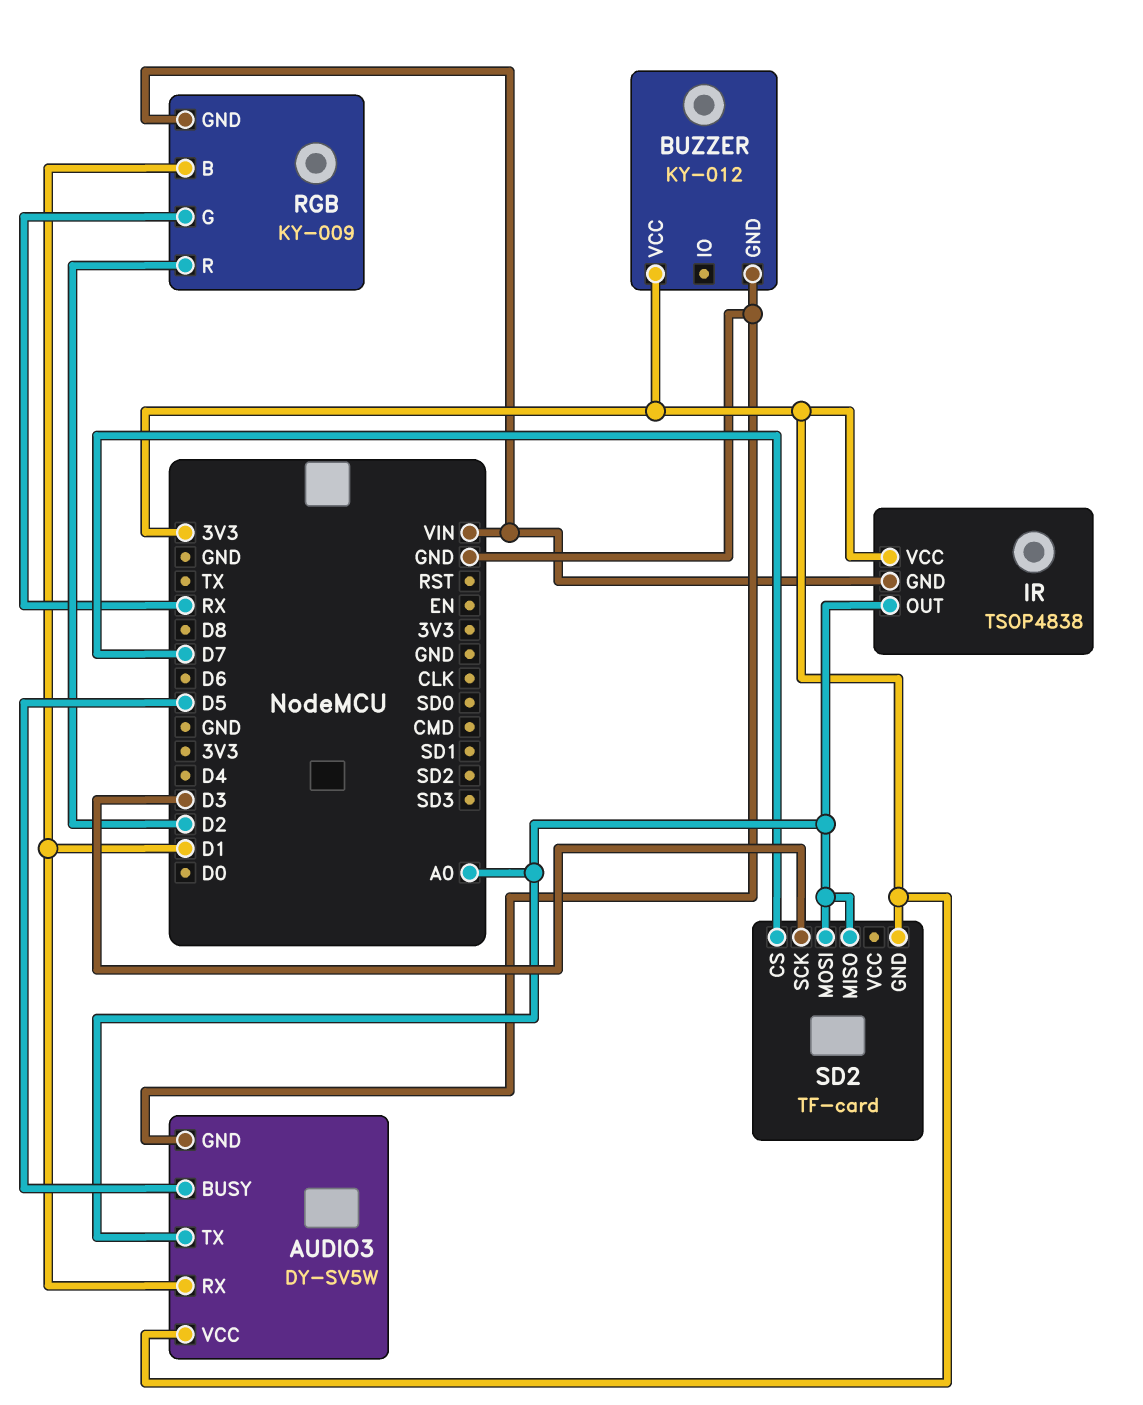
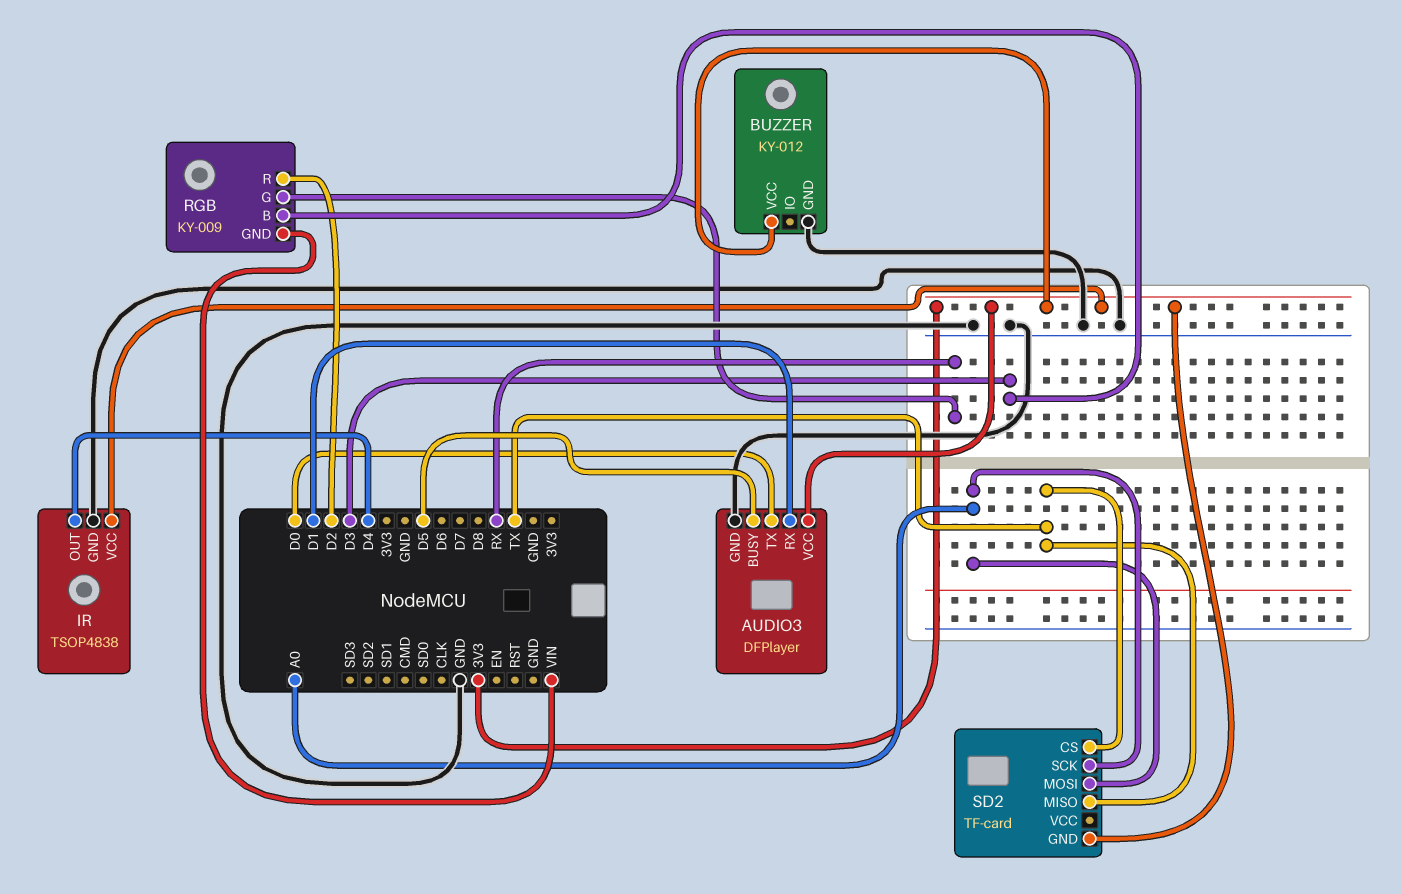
AUDIO3: DY-SV5W -> DFPlayer
AUDIO3 pin TX: A0 -> D0
IR pin GND: VIN -> GND
IR pin OUT: A0 -> D4
RGB pin B: D1 -> D3
SD2 pin CS: D7 -> TX
SD2 pin MISO: A0 -> TX
SD2 pin SCK: D3 -> A0

